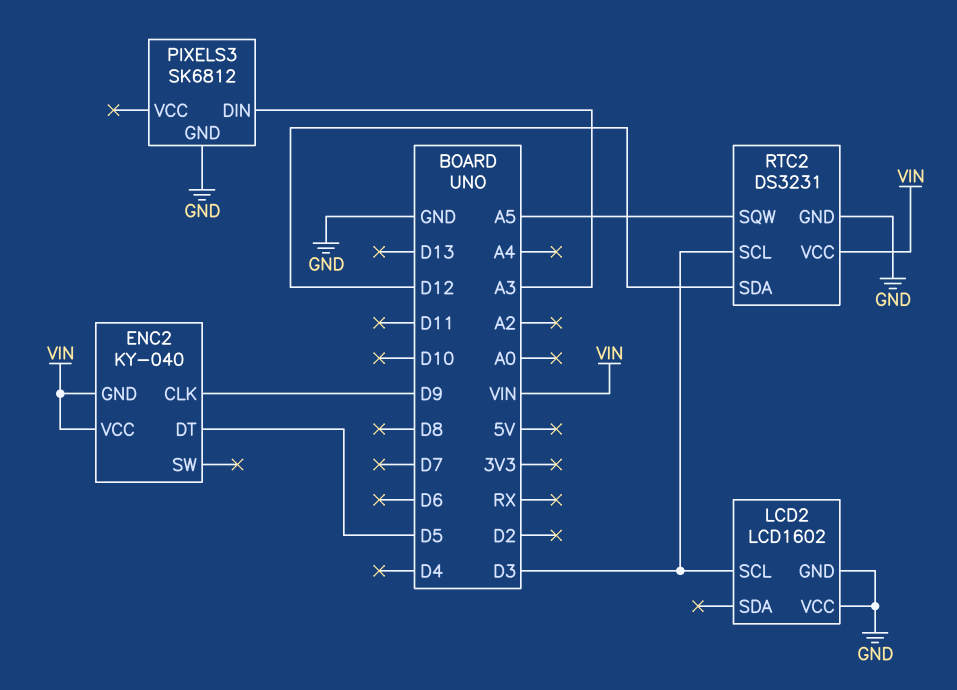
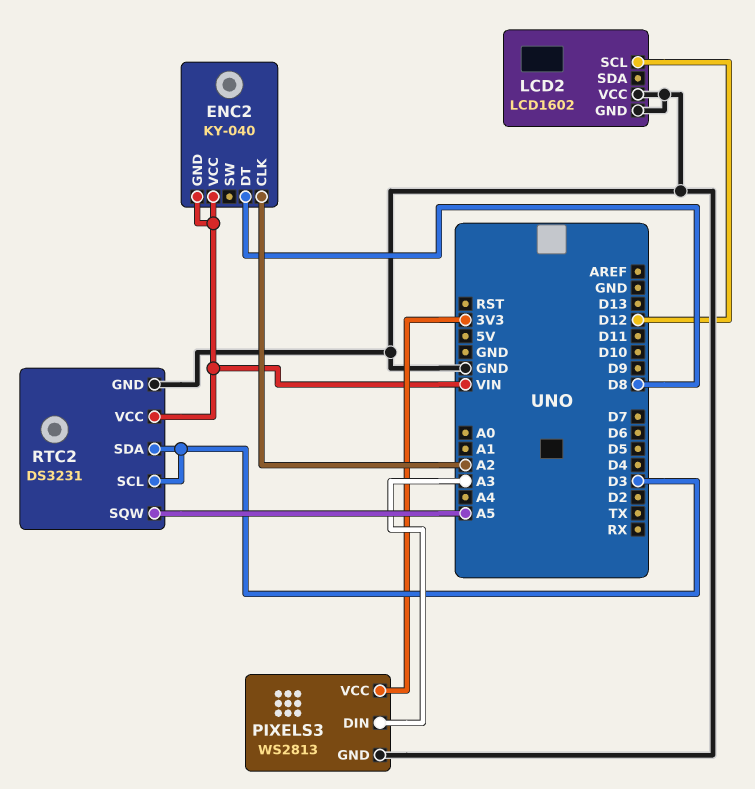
ENC2 pin CLK: D9 -> A2
ENC2 pin DT: D5 -> D8
LCD2 pin SCL: D3 -> D12
PIXELS3: SK6812 -> WS2813
PIXELS3 pin VCC: none -> 3V3
RTC2 pin SDA: D12 -> D3

